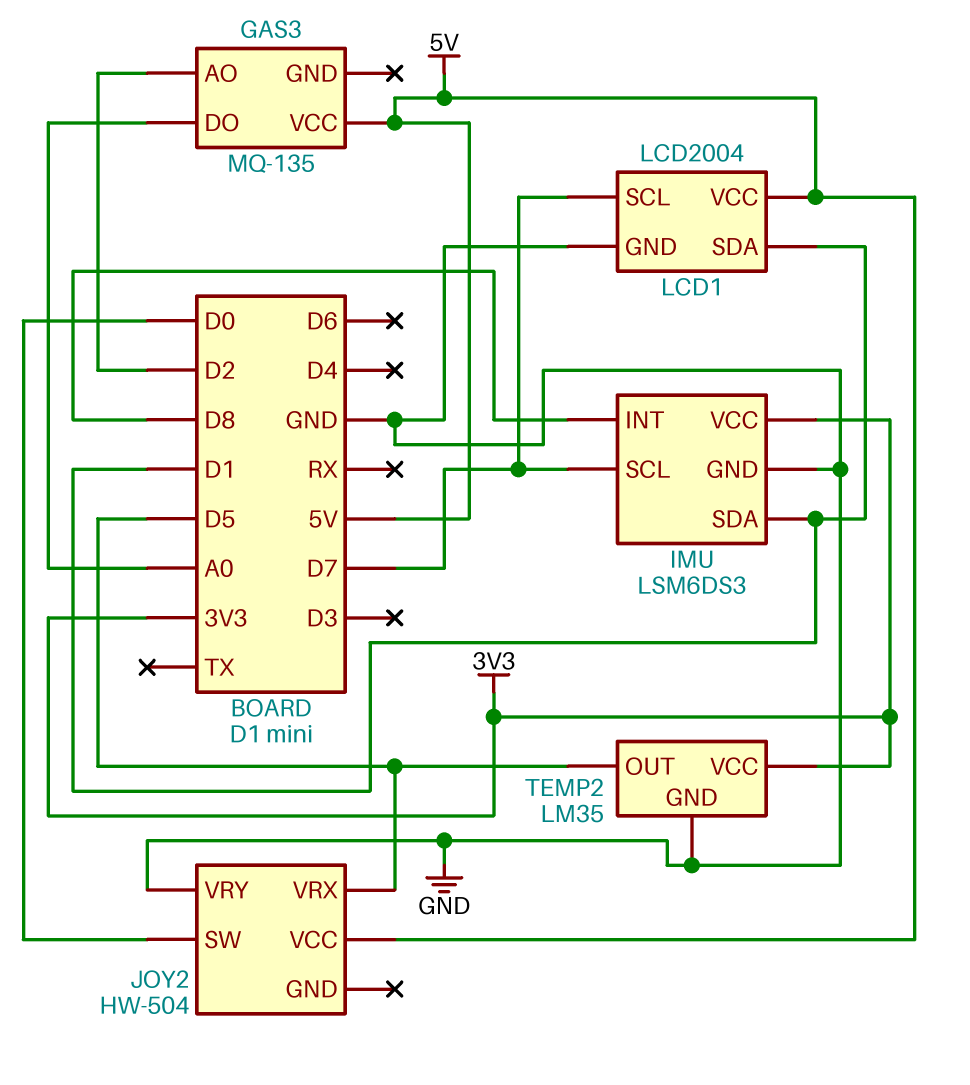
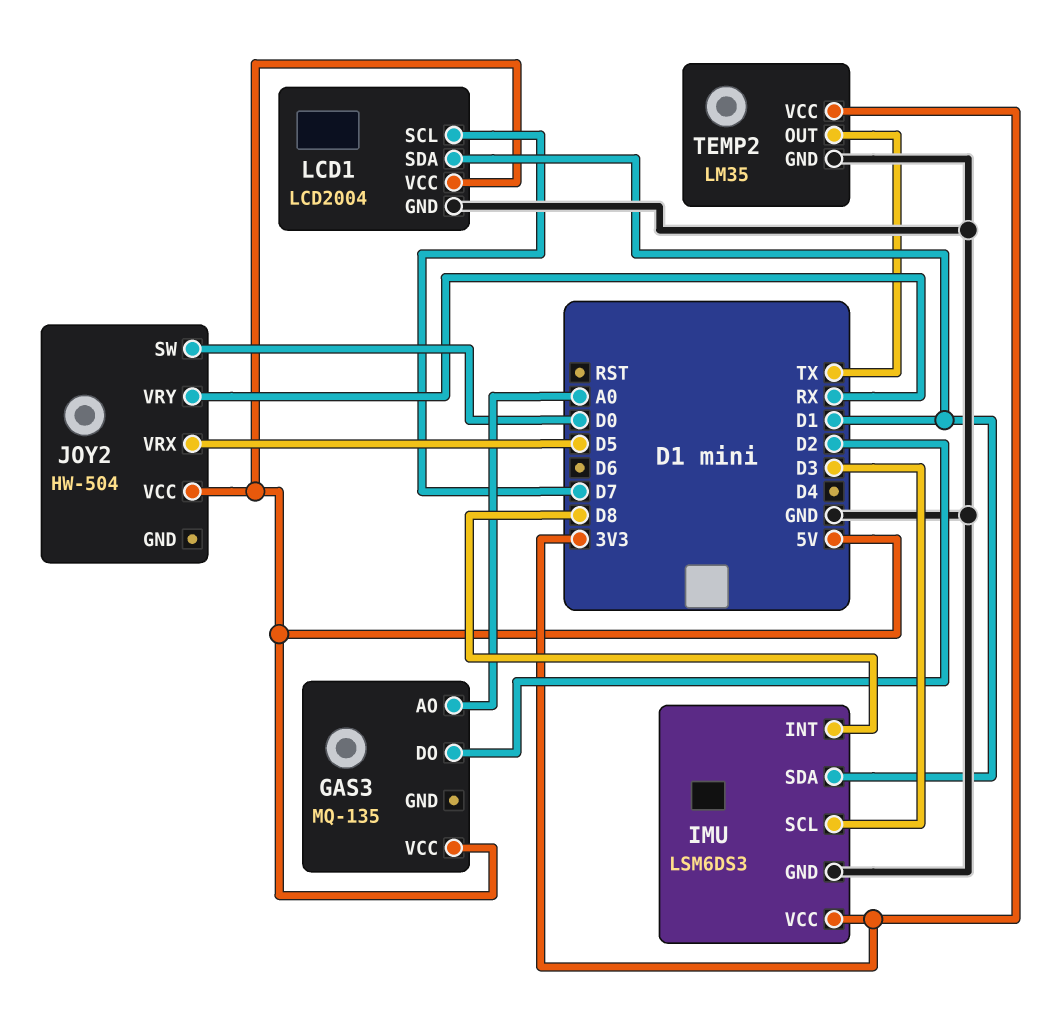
GAS3 pin AO: D2 -> A0
GAS3 pin DO: A0 -> D2
IMU pin SCL: D7 -> D3
JOY2 pin VRY: GND -> RX
TEMP2 pin OUT: D5 -> TX

